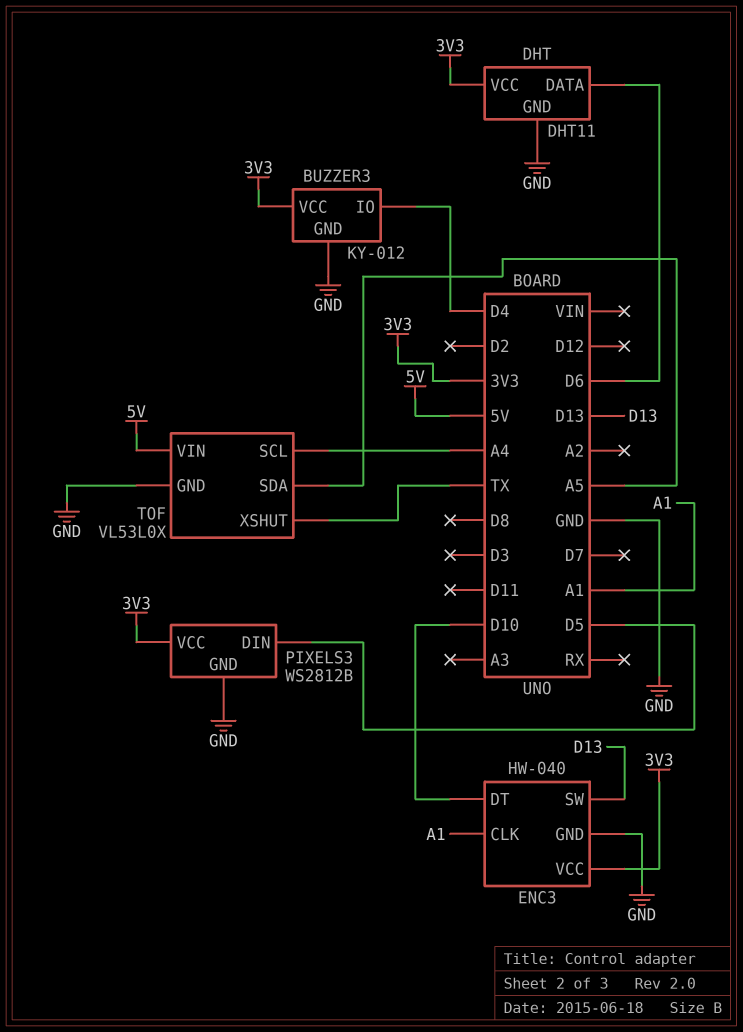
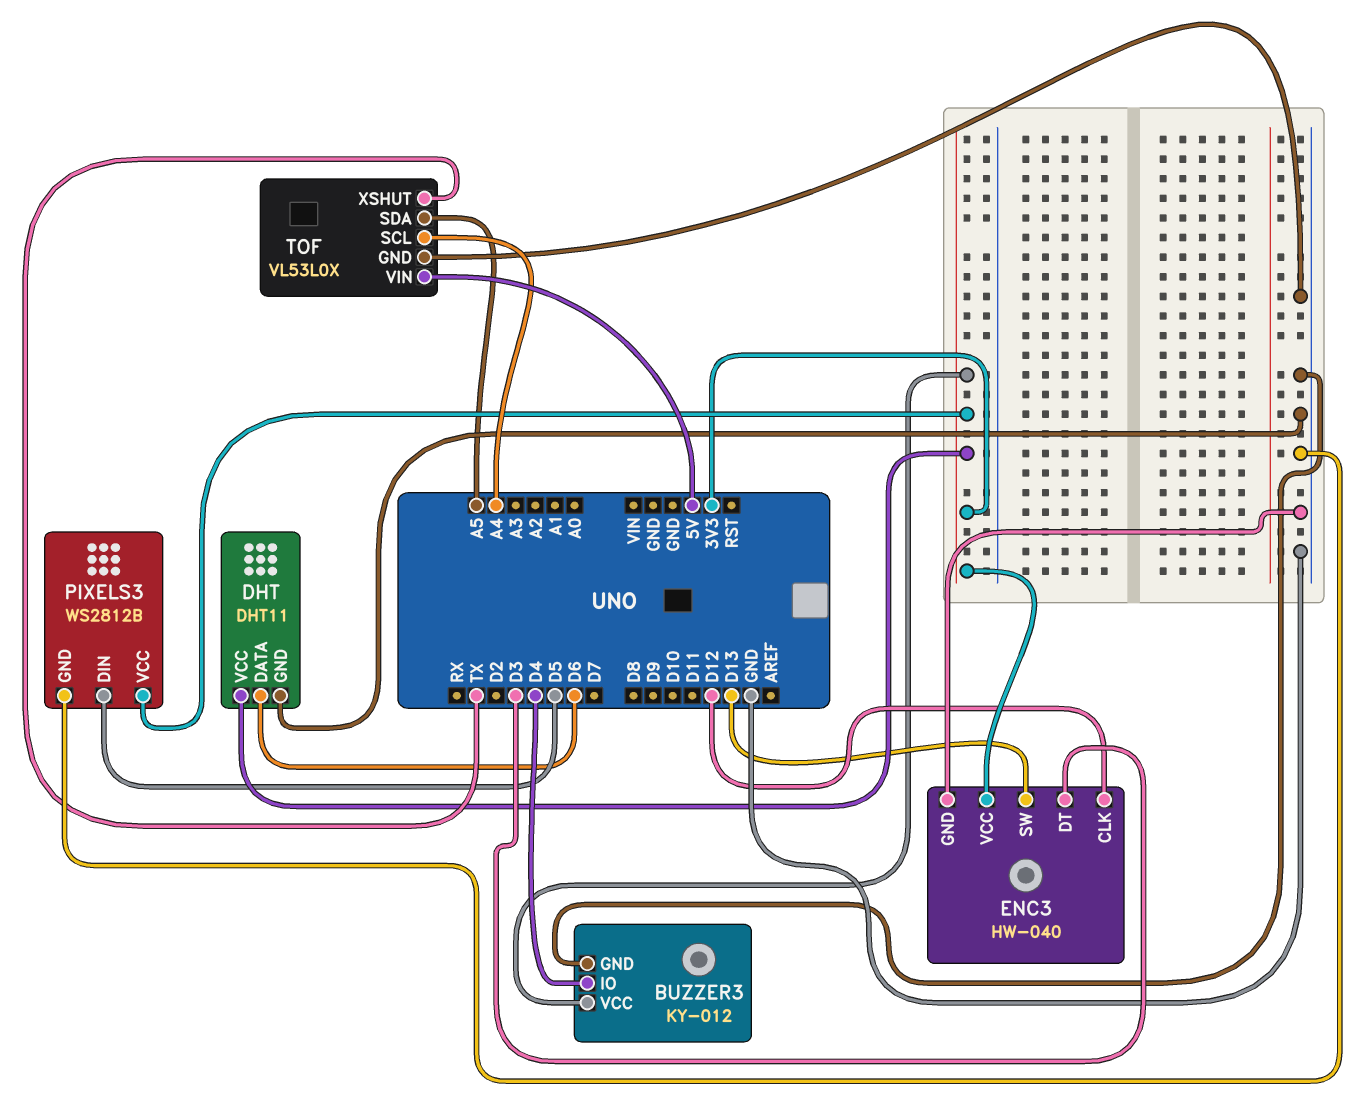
ENC3 pin CLK: A1 -> D12
ENC3 pin DT: D10 -> D3

